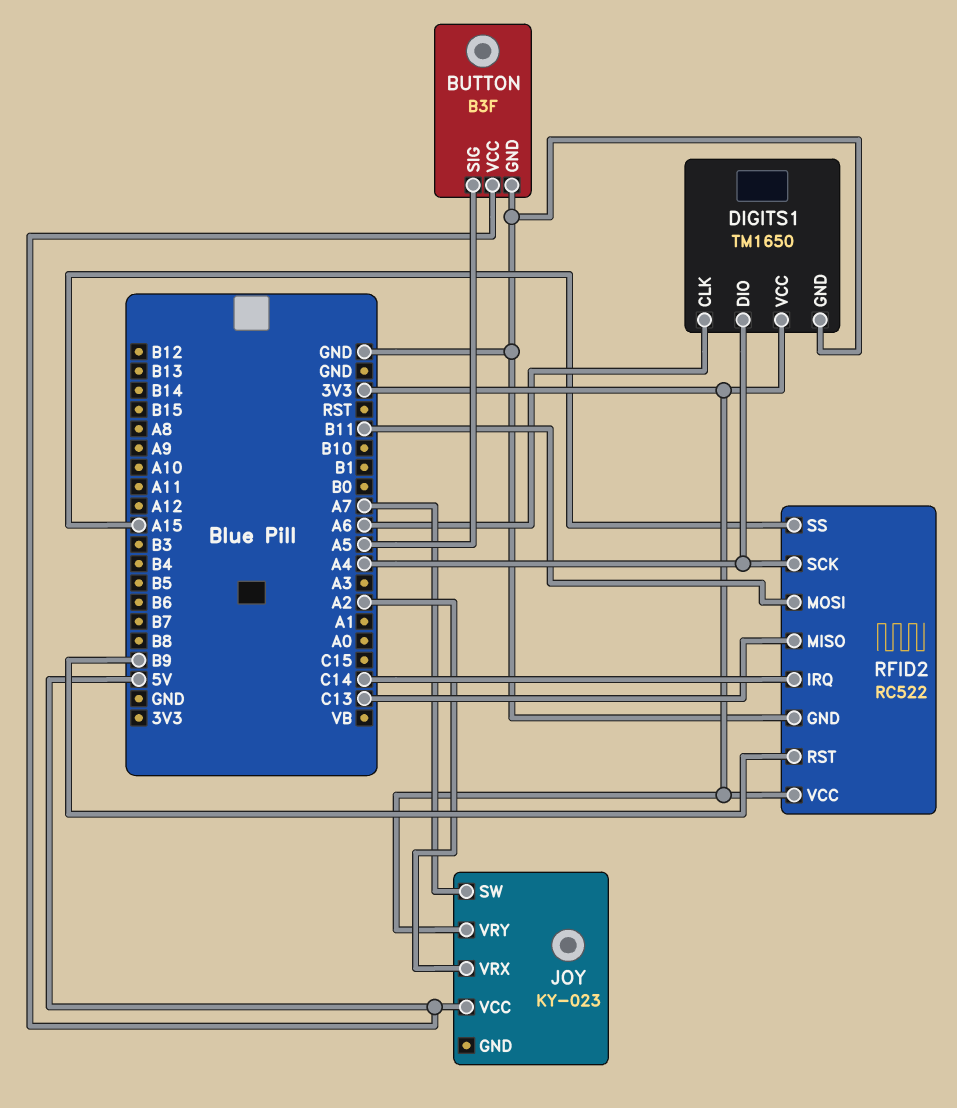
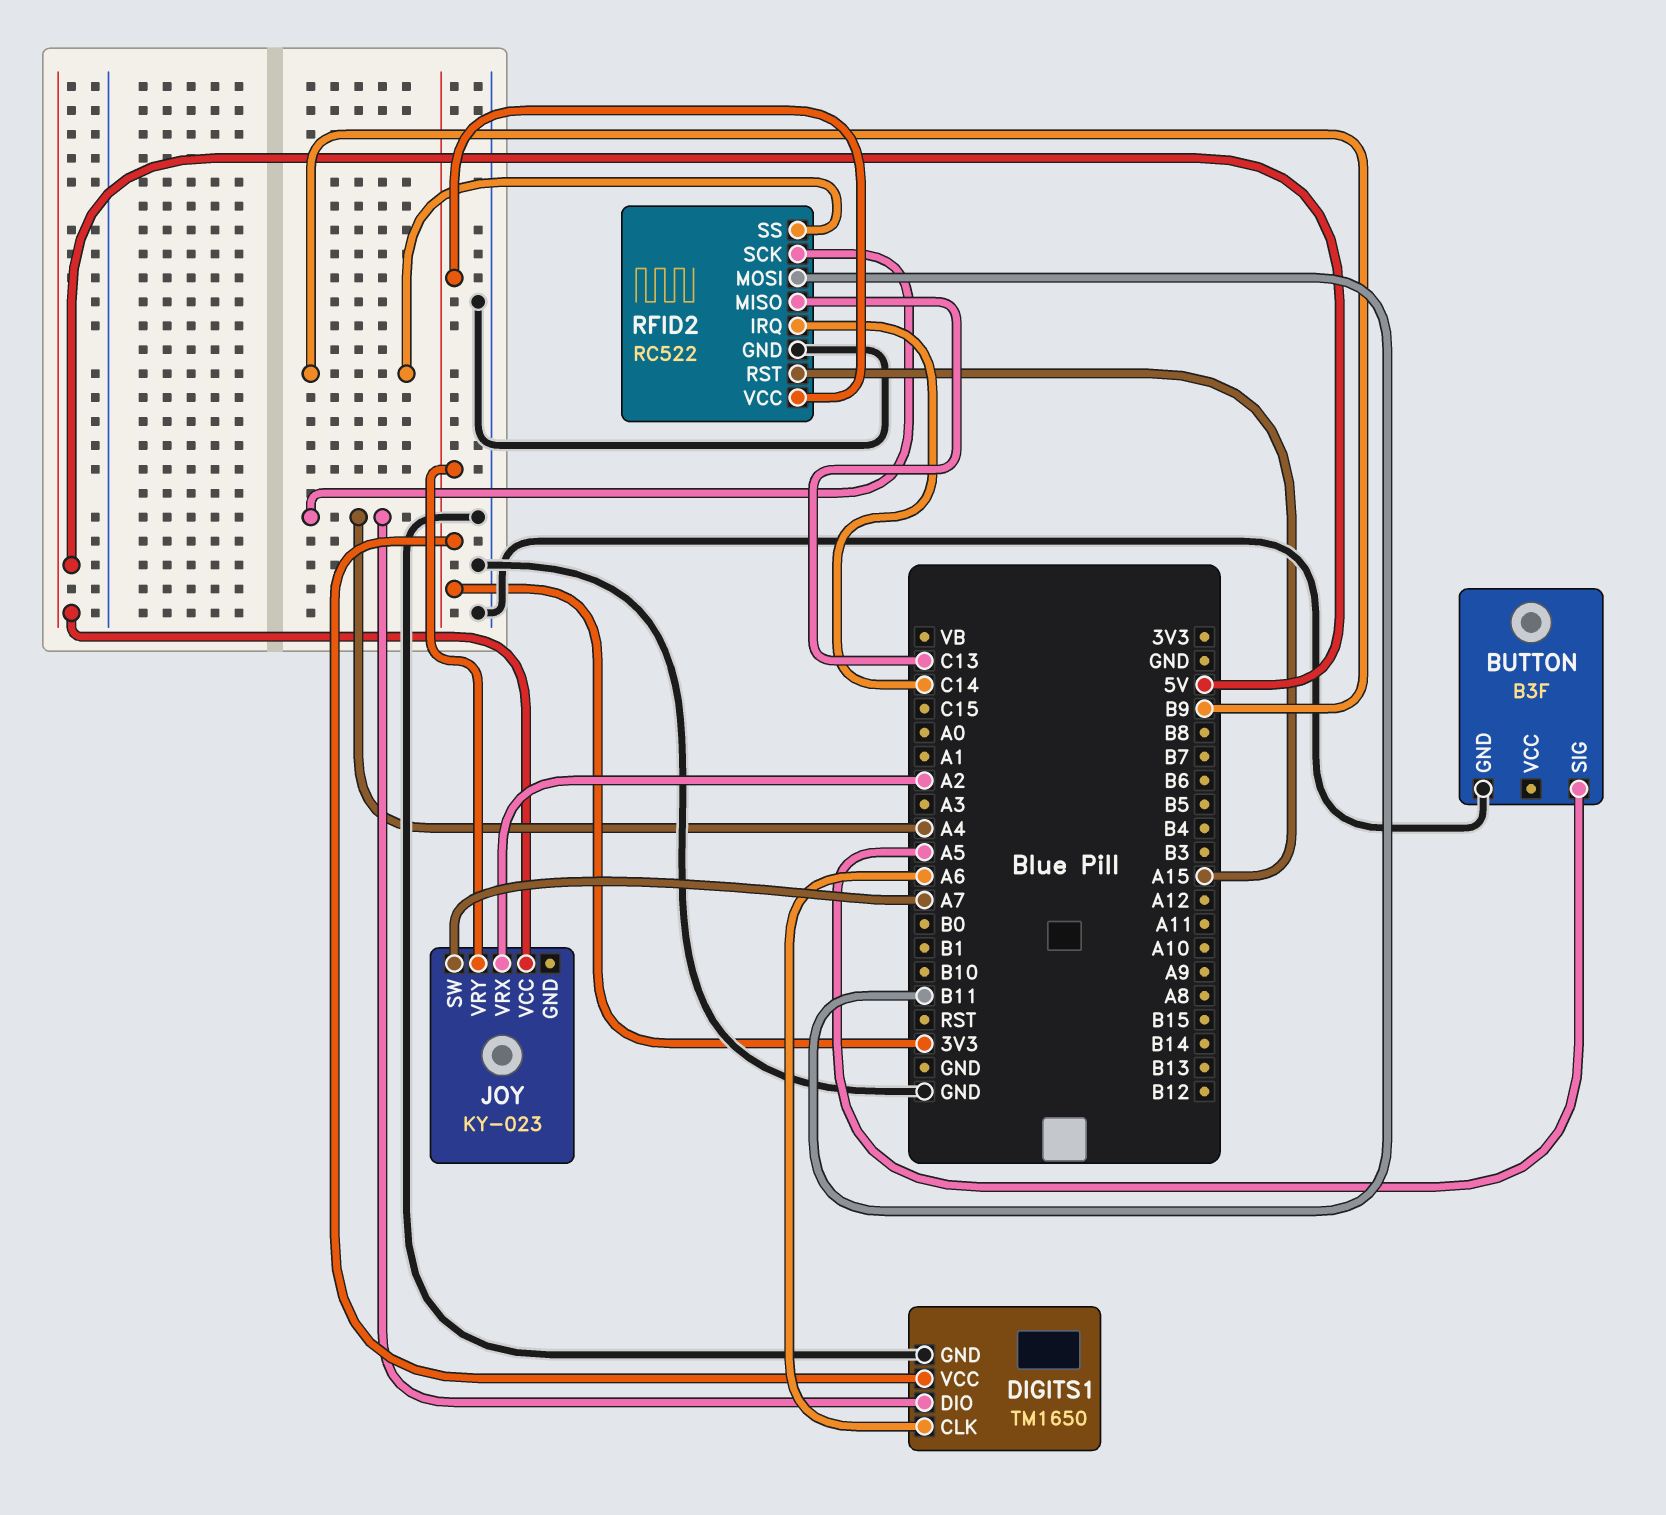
BUTTON pin VCC: 5V -> none
RFID2 pin RST: B9 -> A15
RFID2 pin SS: A15 -> B9

